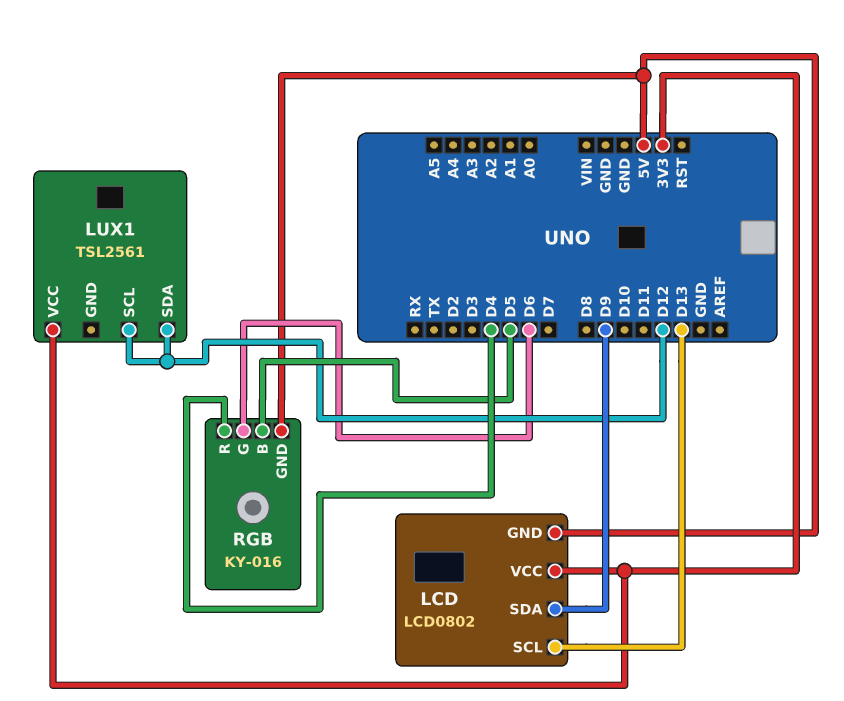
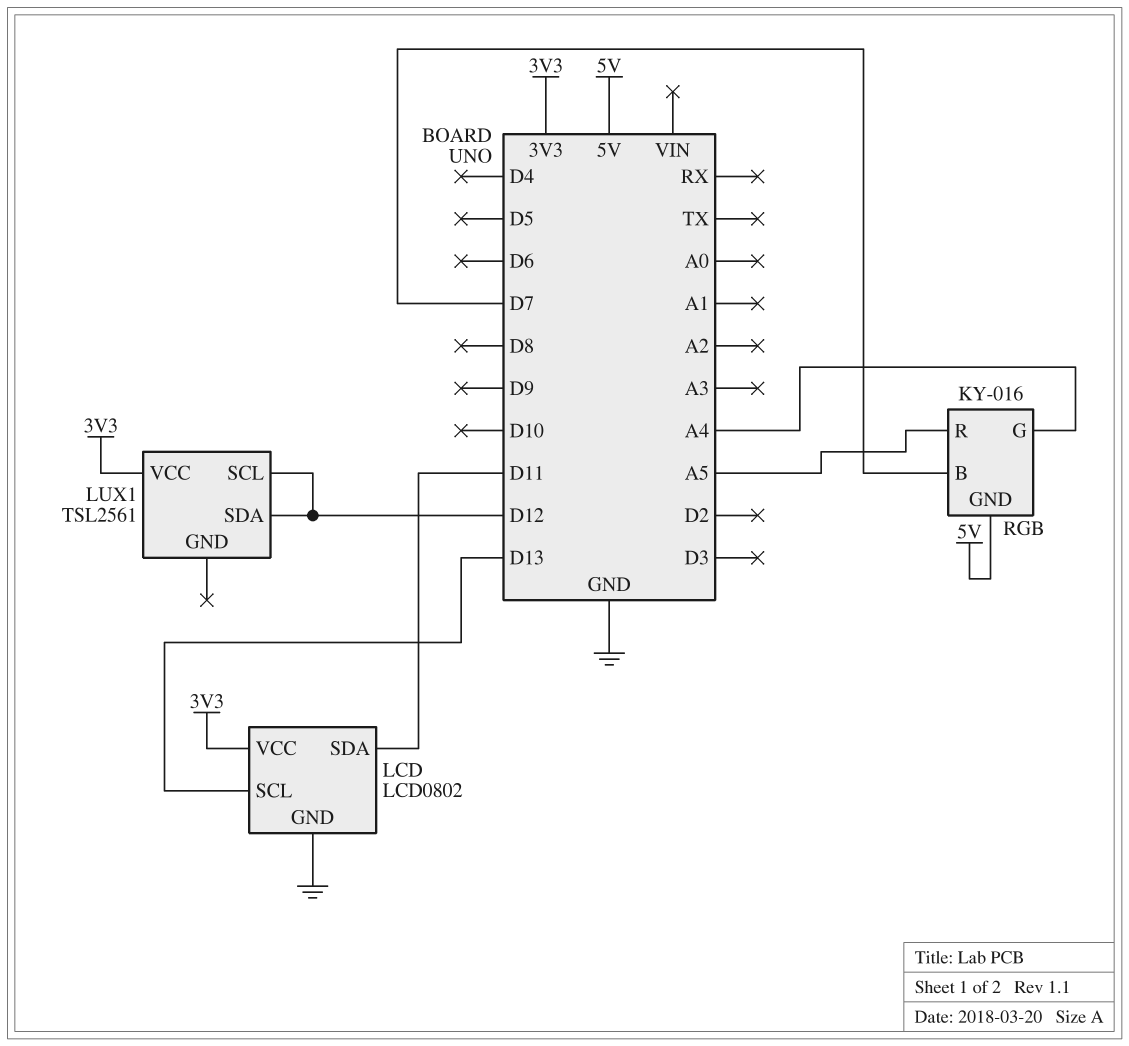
LCD pin GND: 5V -> GND
LCD pin SDA: D9 -> D11
RGB pin B: D5 -> D7
RGB pin G: D6 -> A4
RGB pin R: D4 -> A5

